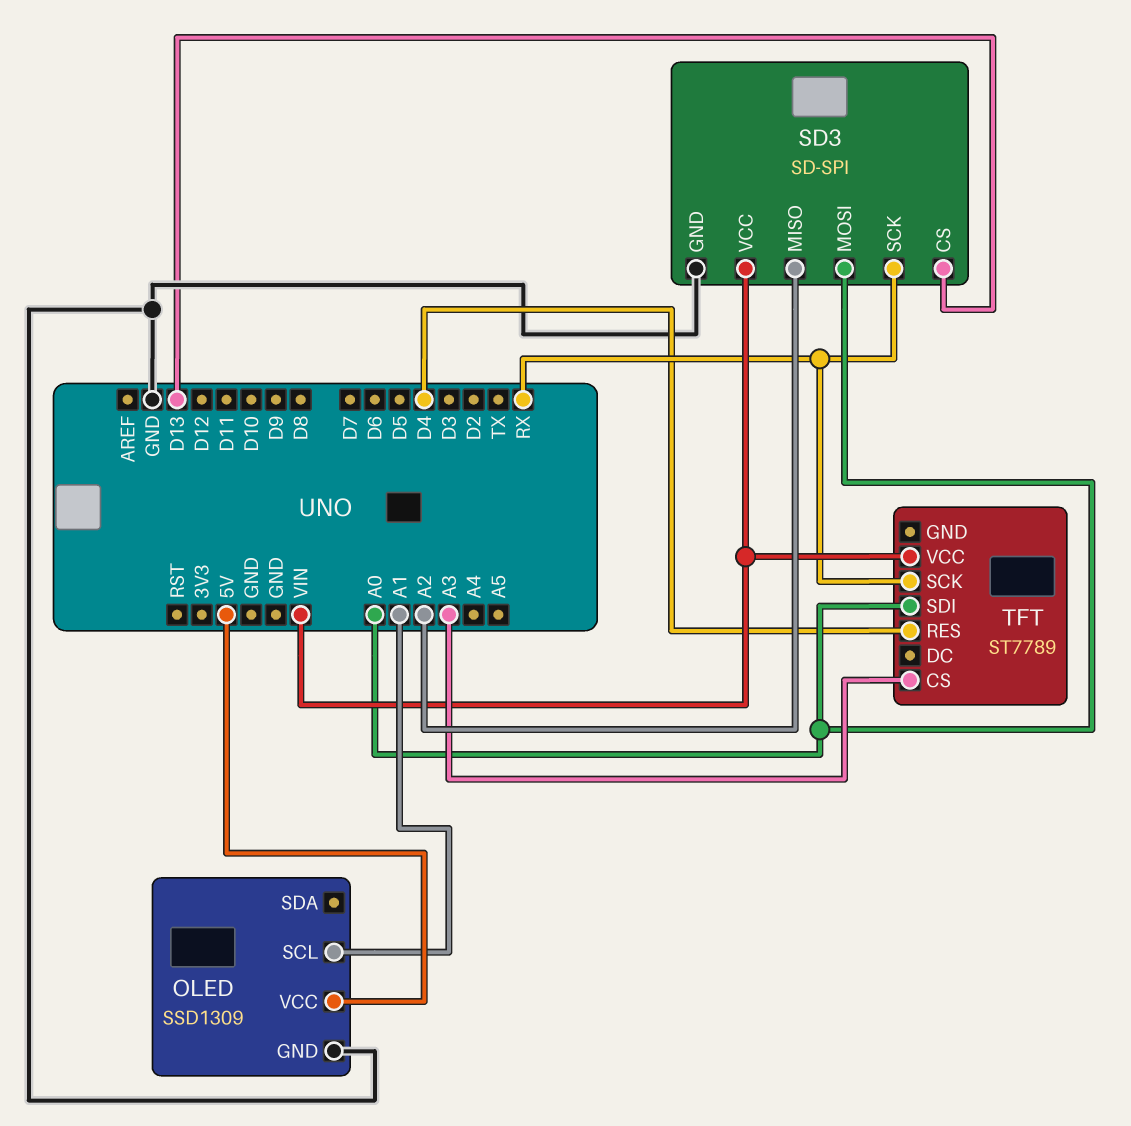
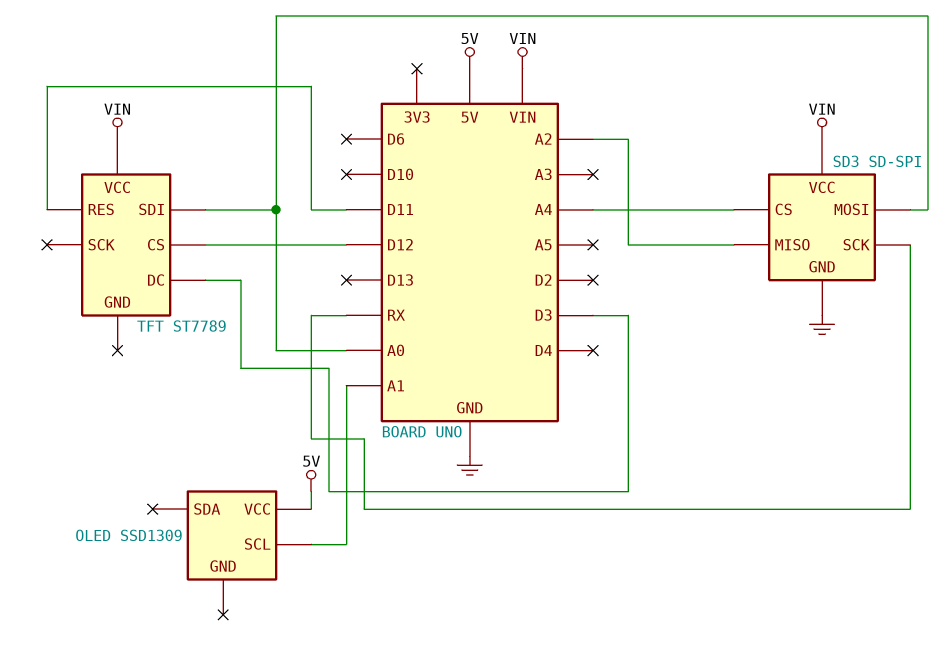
OLED pin GND: GND -> none
SD3 pin CS: D13 -> A4
TFT pin CS: A3 -> D12
TFT pin DC: none -> D3
TFT pin RES: D4 -> D11
TFT pin SCK: RX -> none

